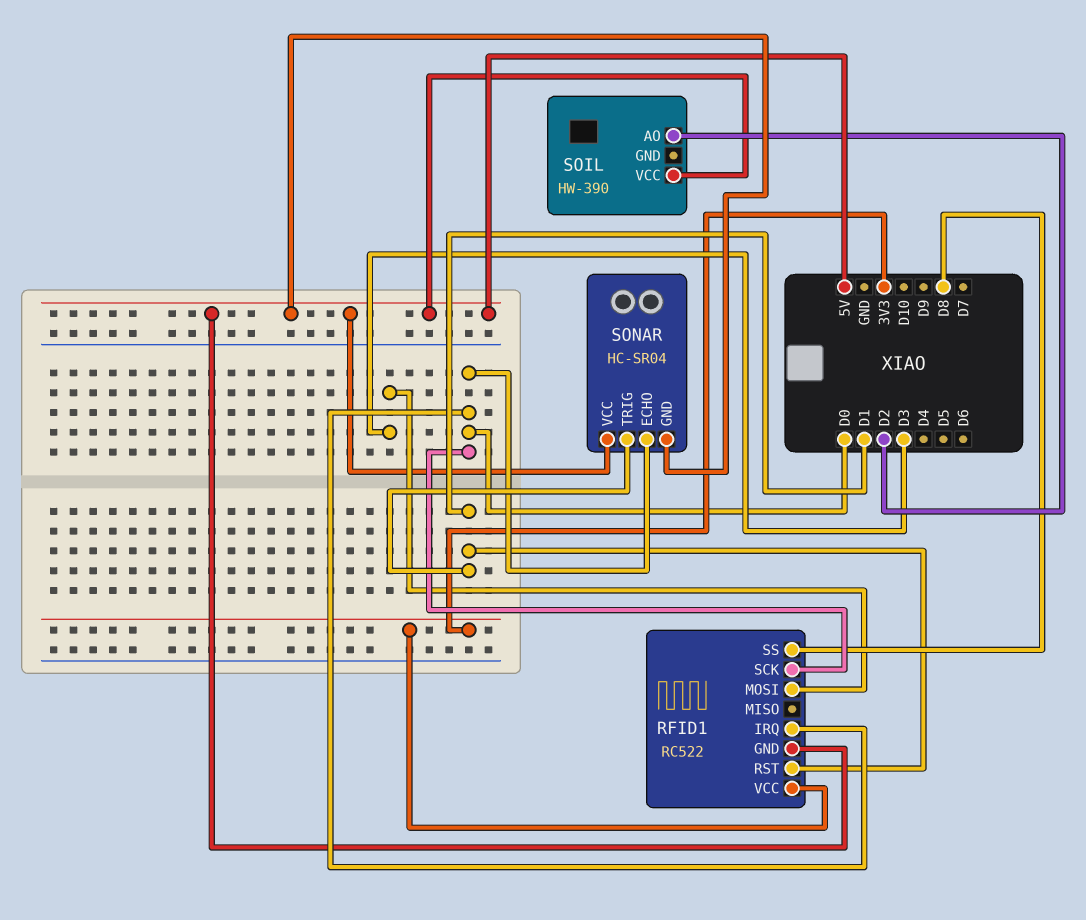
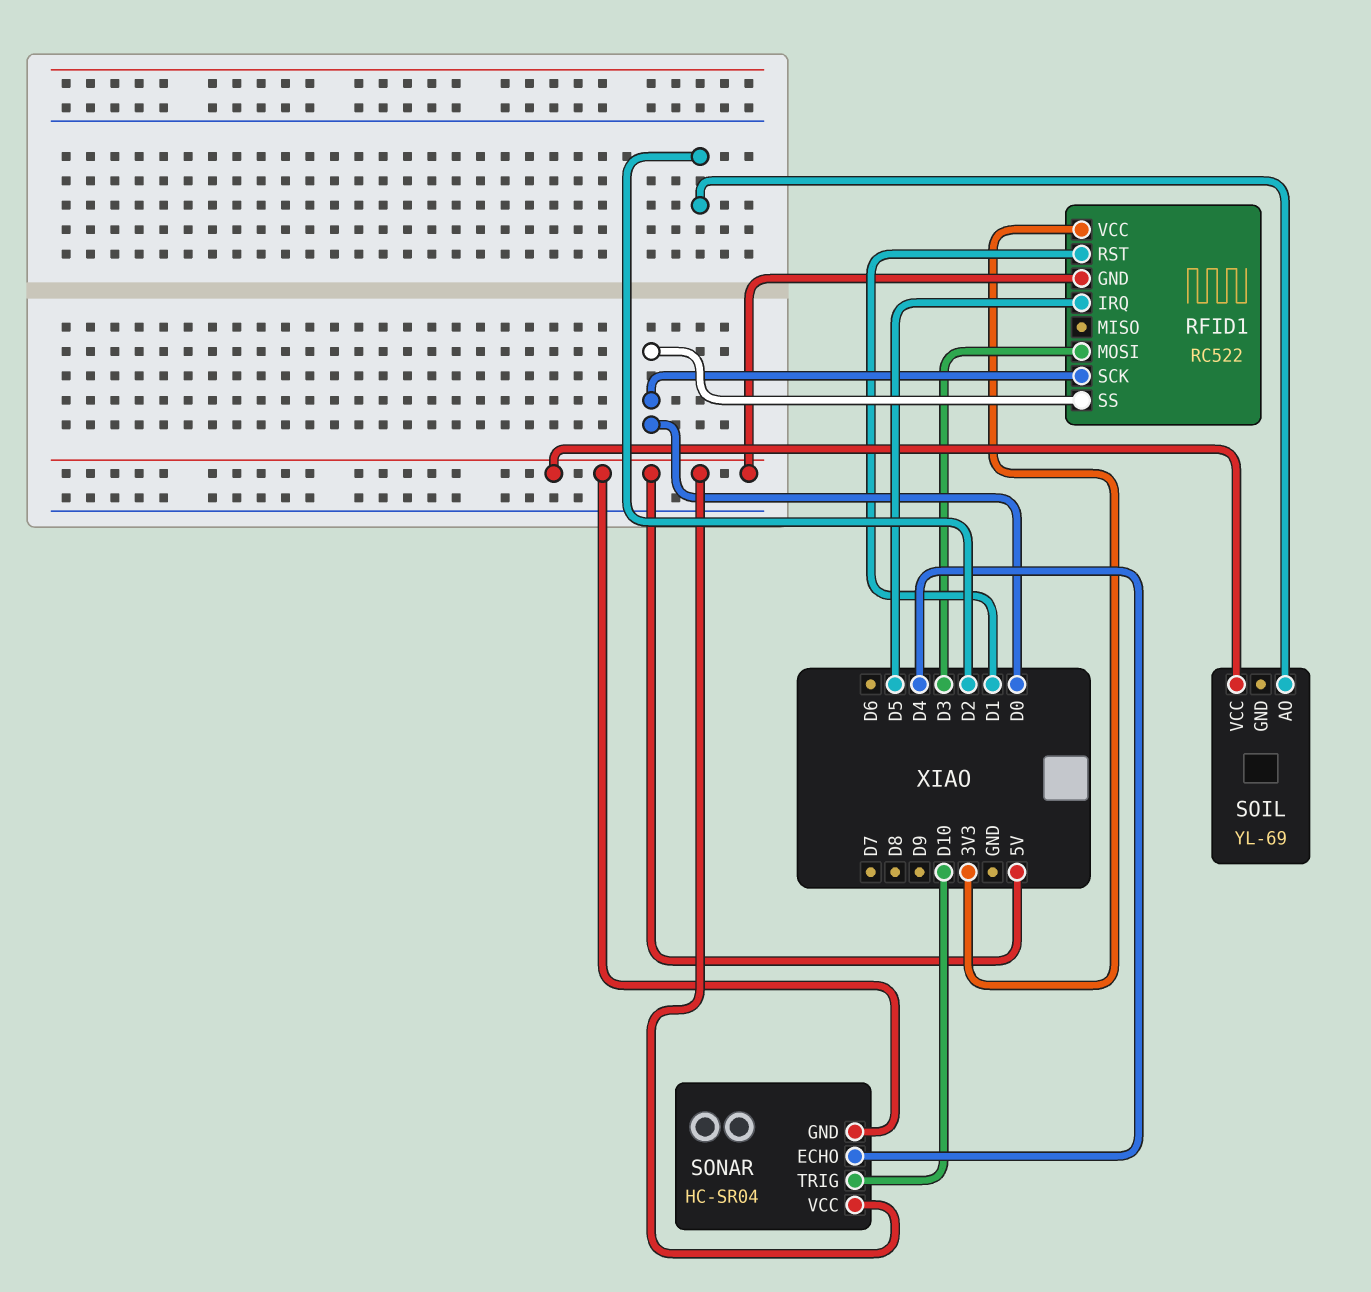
RFID1 pin IRQ: D0 -> D5
RFID1 pin SS: D8 -> D0
SOIL: HW-390 -> YL-69
SONAR pin ECHO: D0 -> D4
SONAR pin TRIG: D1 -> D10

